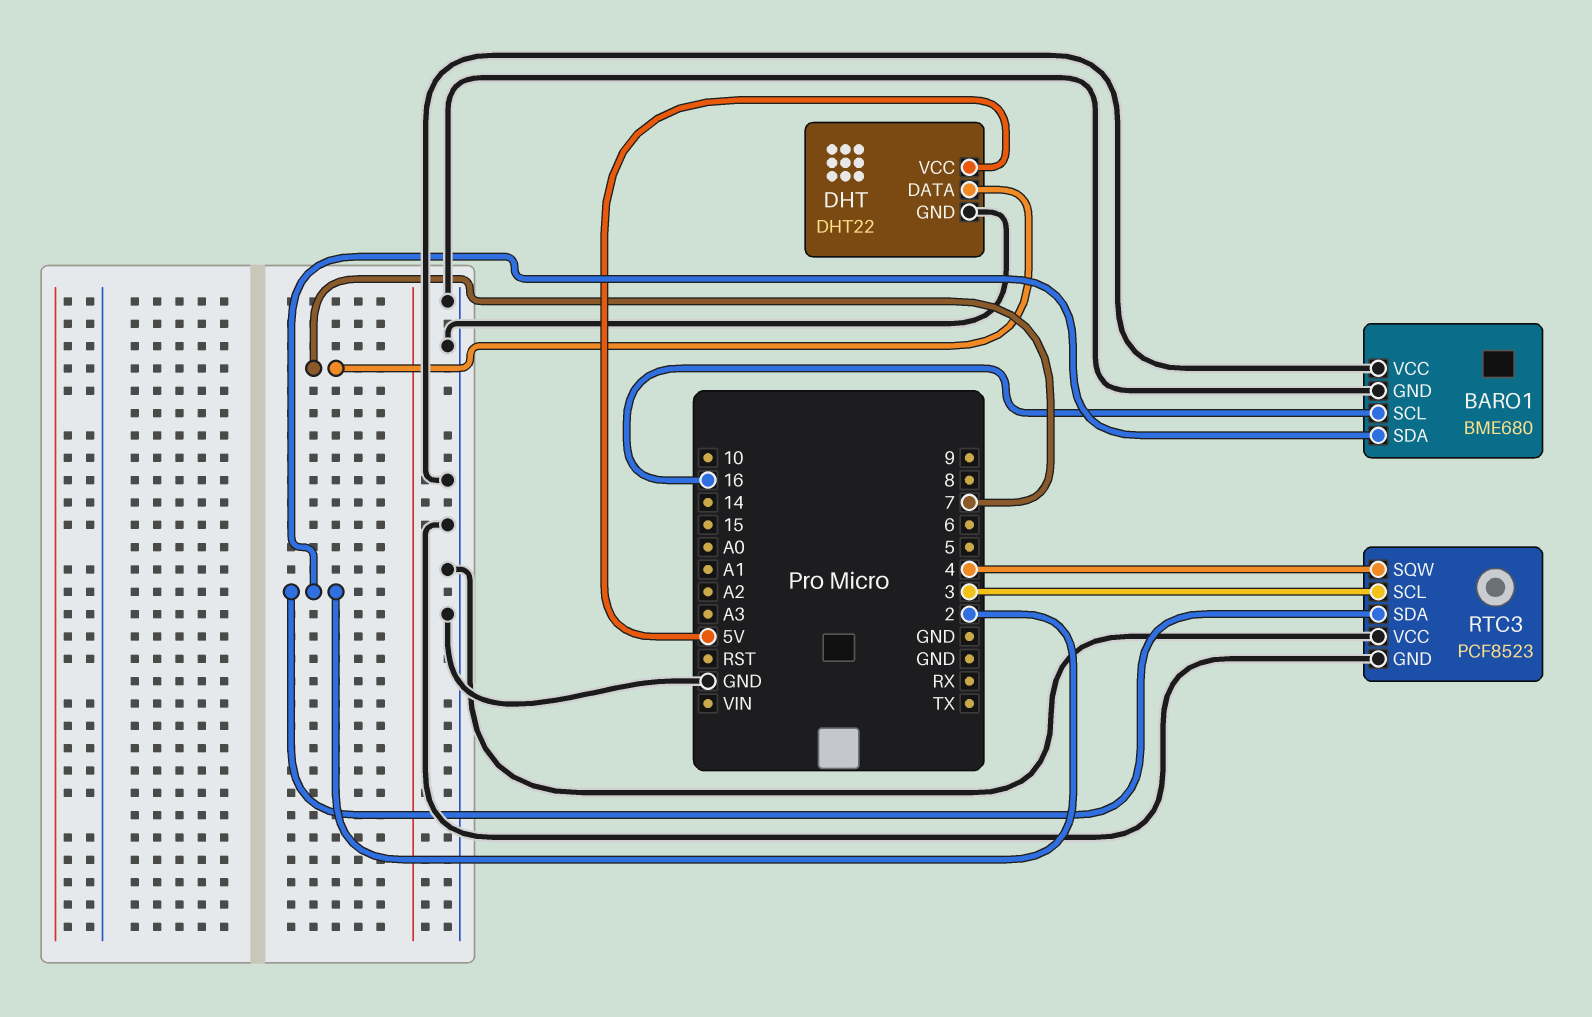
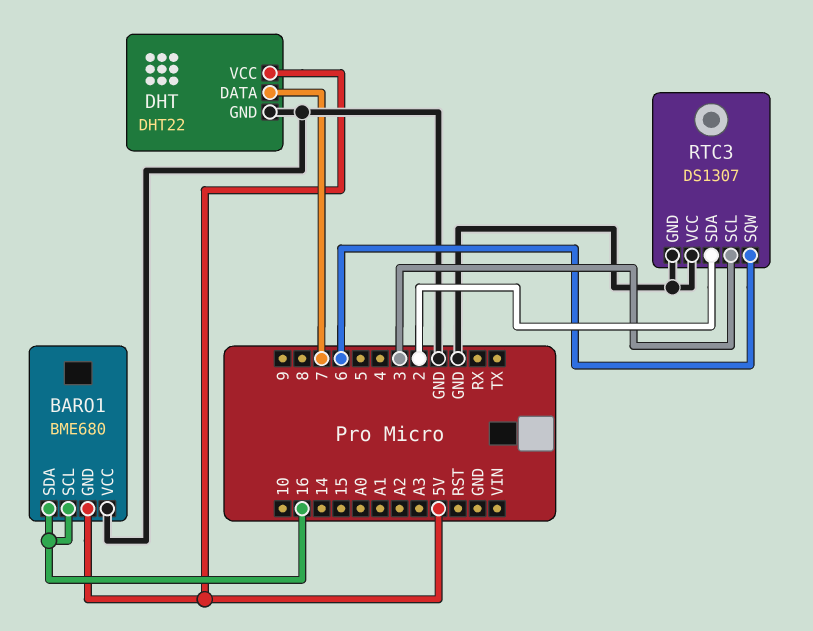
BARO1 pin GND: GND -> 5V
BARO1 pin SDA: 2 -> 16
RTC3: PCF8523 -> DS1307
RTC3 pin SQW: 4 -> 6

